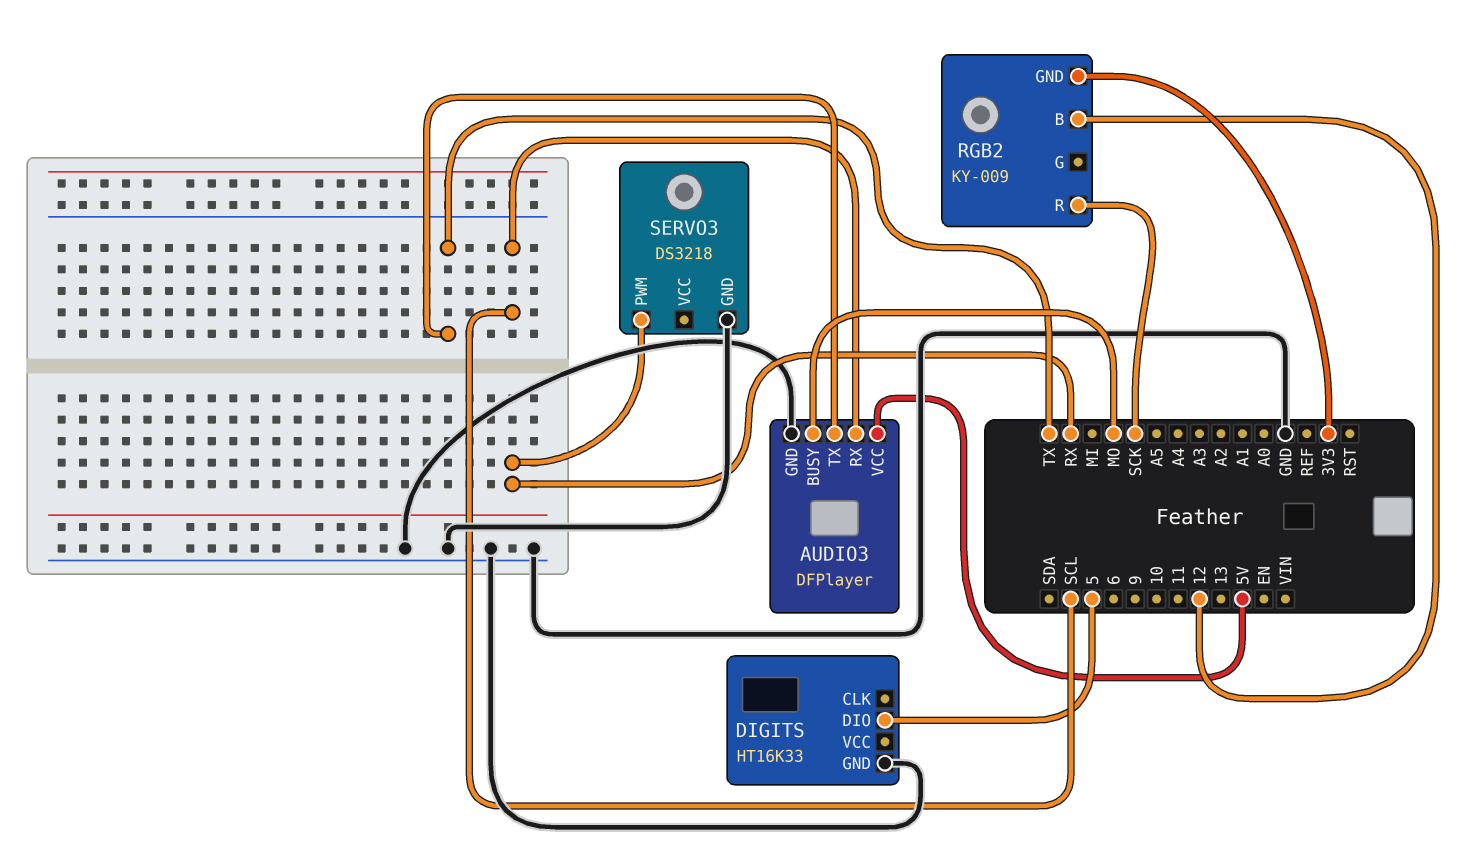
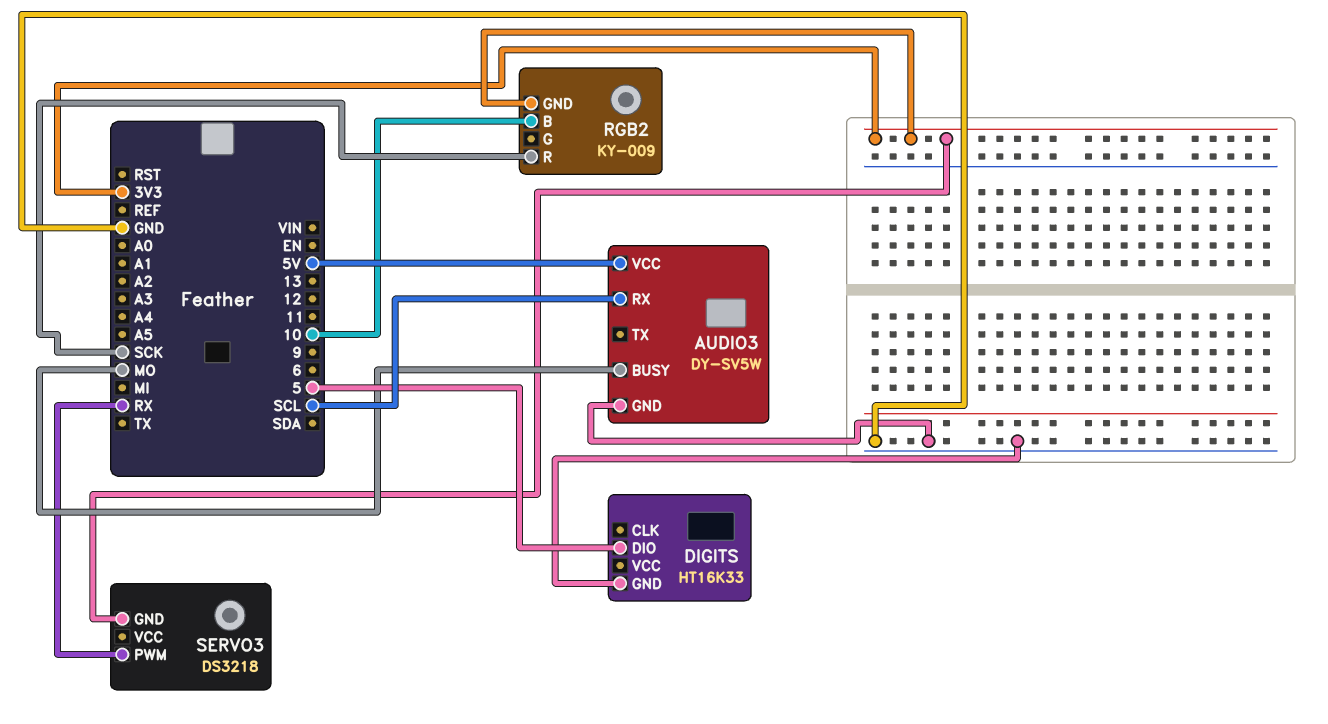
AUDIO3: DFPlayer -> DY-SV5W
AUDIO3 pin TX: TX -> none
RGB2 pin B: 12 -> 10
SERVO3 pin GND: GND -> 3V3

